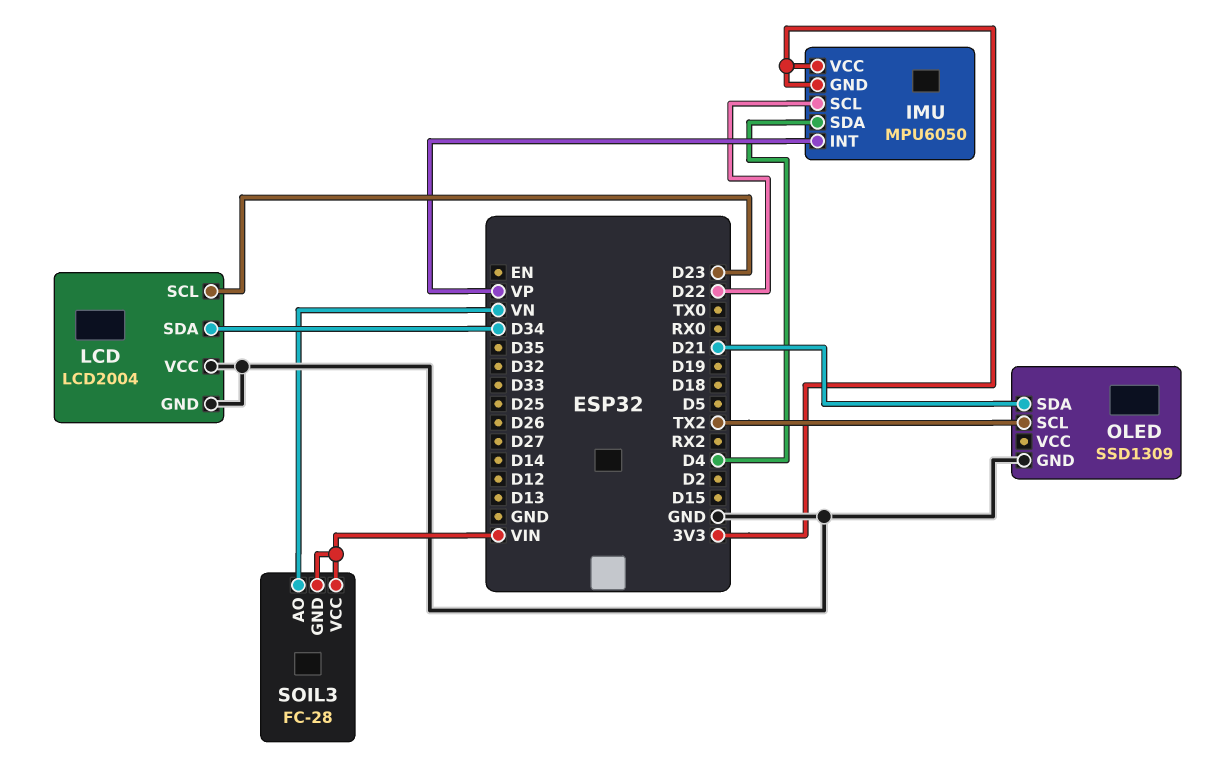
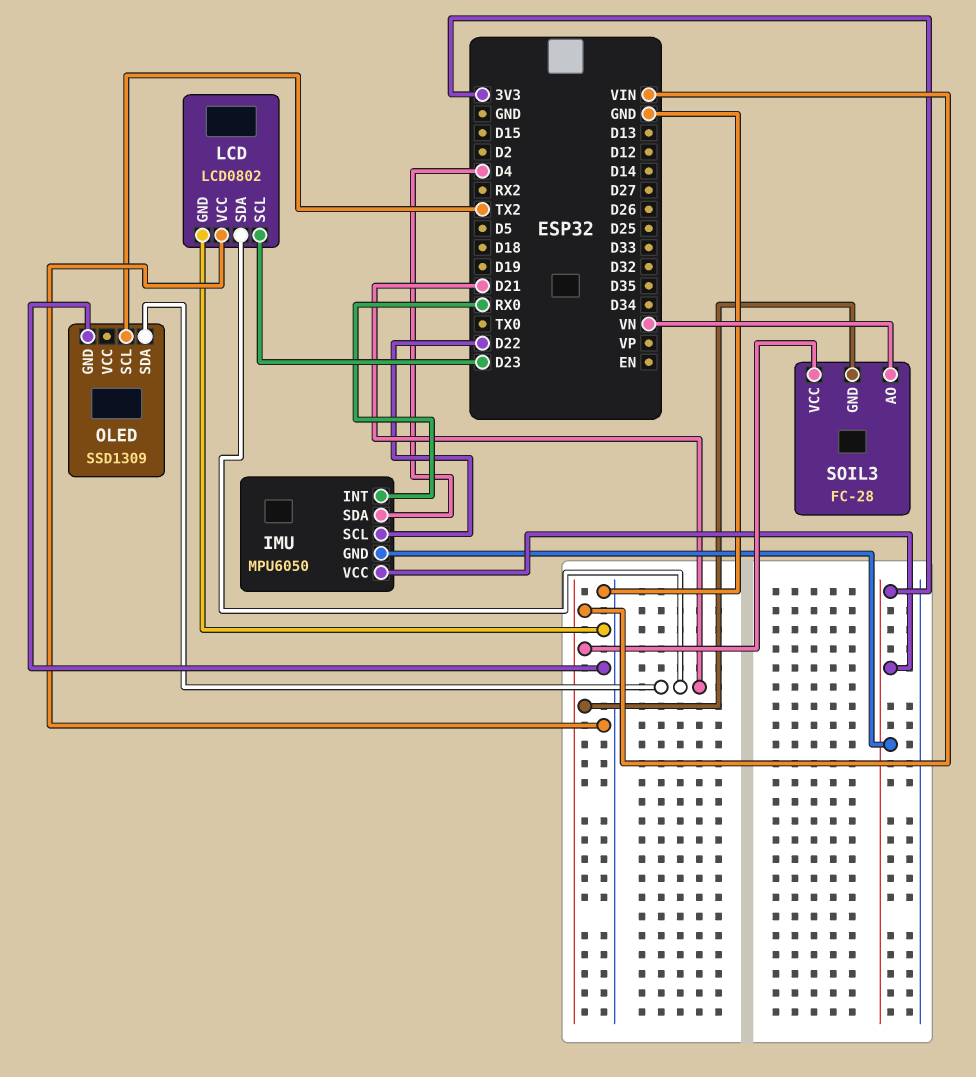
IMU pin INT: VP -> RX0
LCD: LCD2004 -> LCD0802
LCD pin SDA: D34 -> D21

